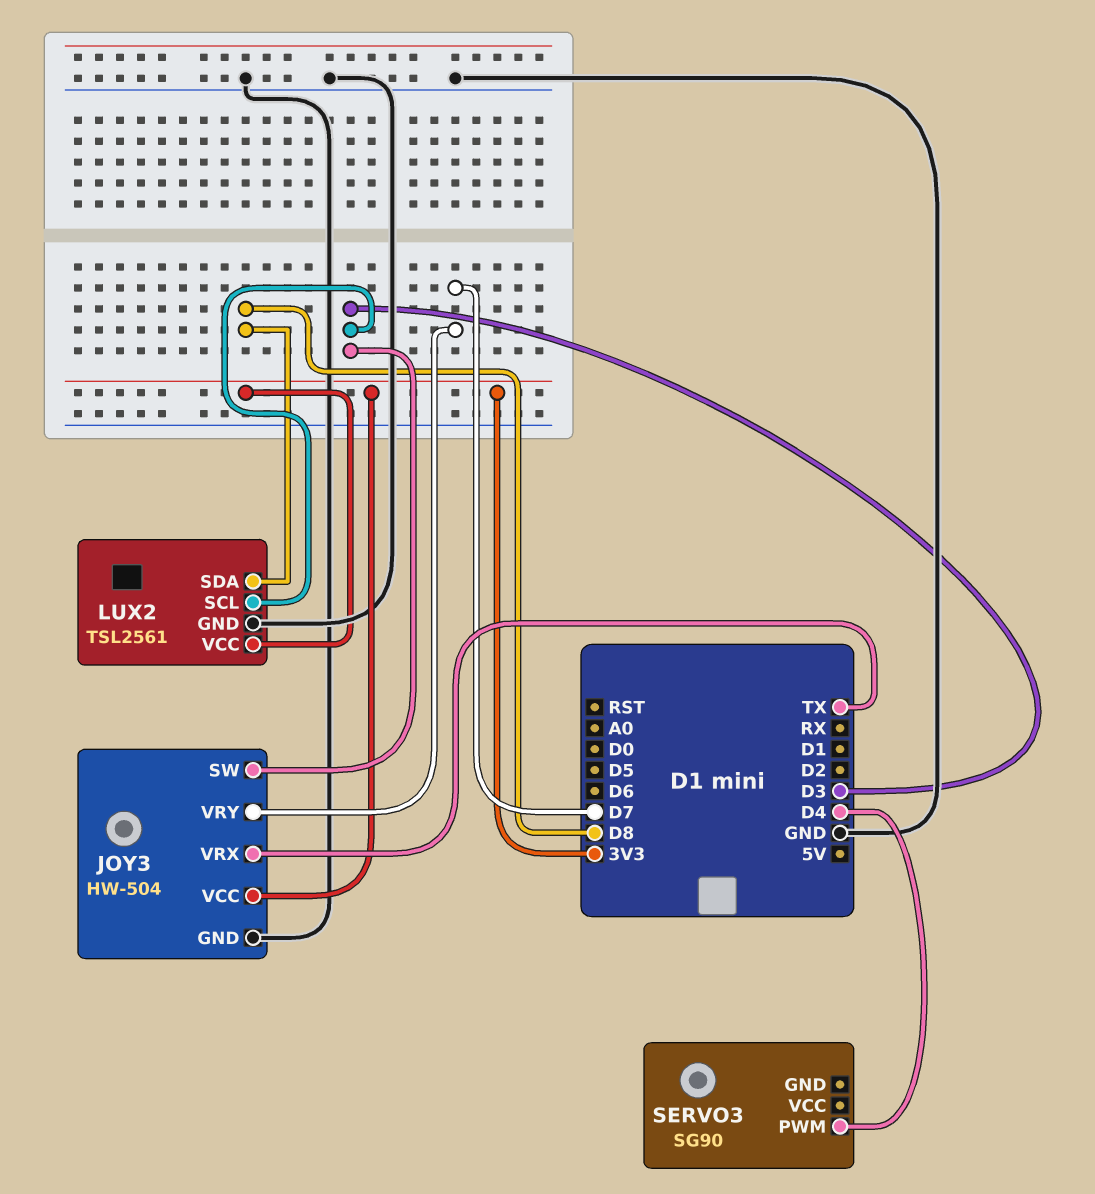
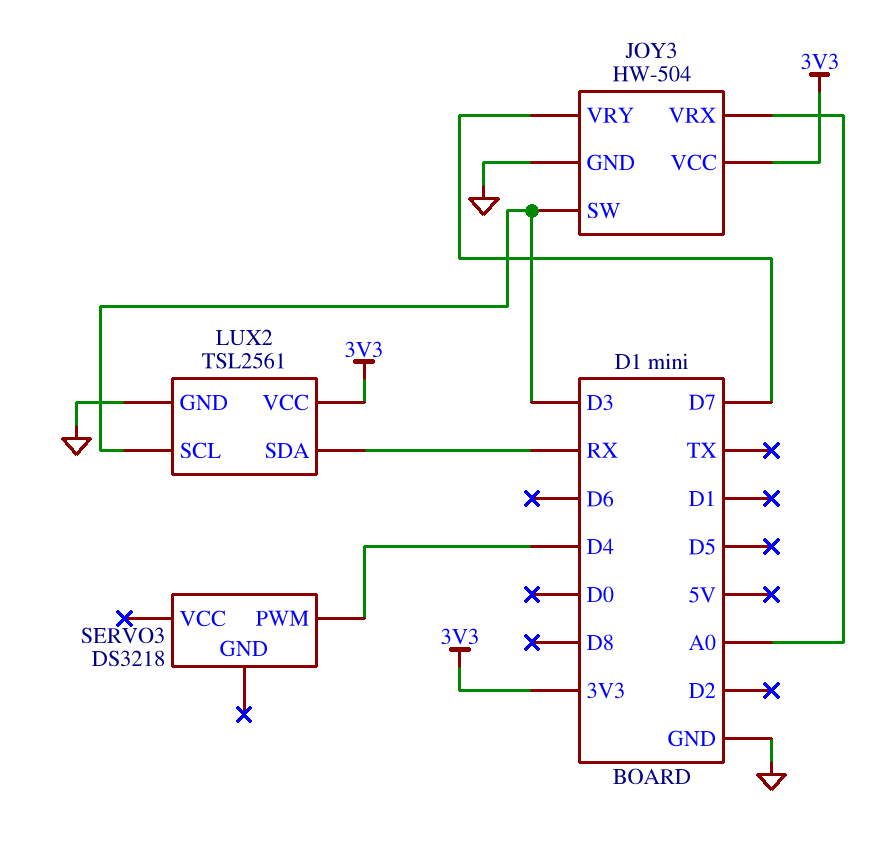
JOY3 pin VRX: TX -> A0
LUX2 pin SDA: D8 -> RX
SERVO3: SG90 -> DS3218

